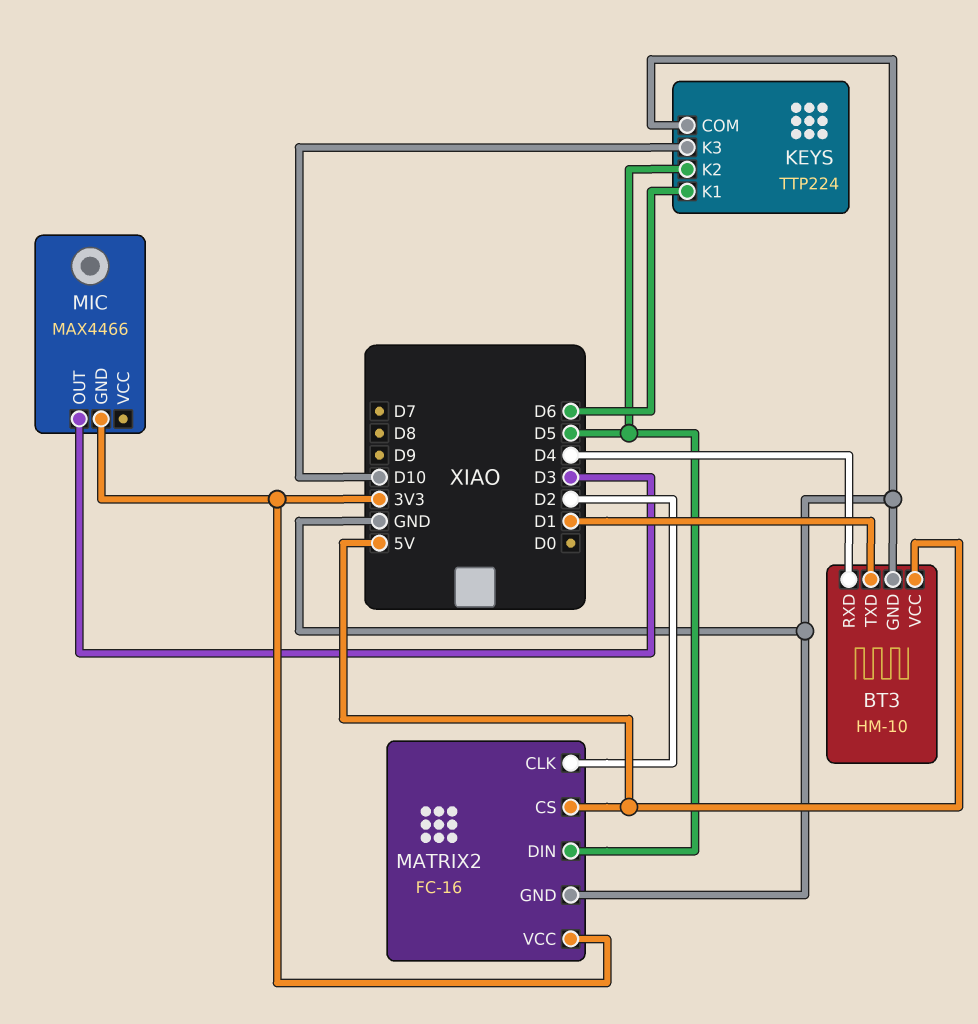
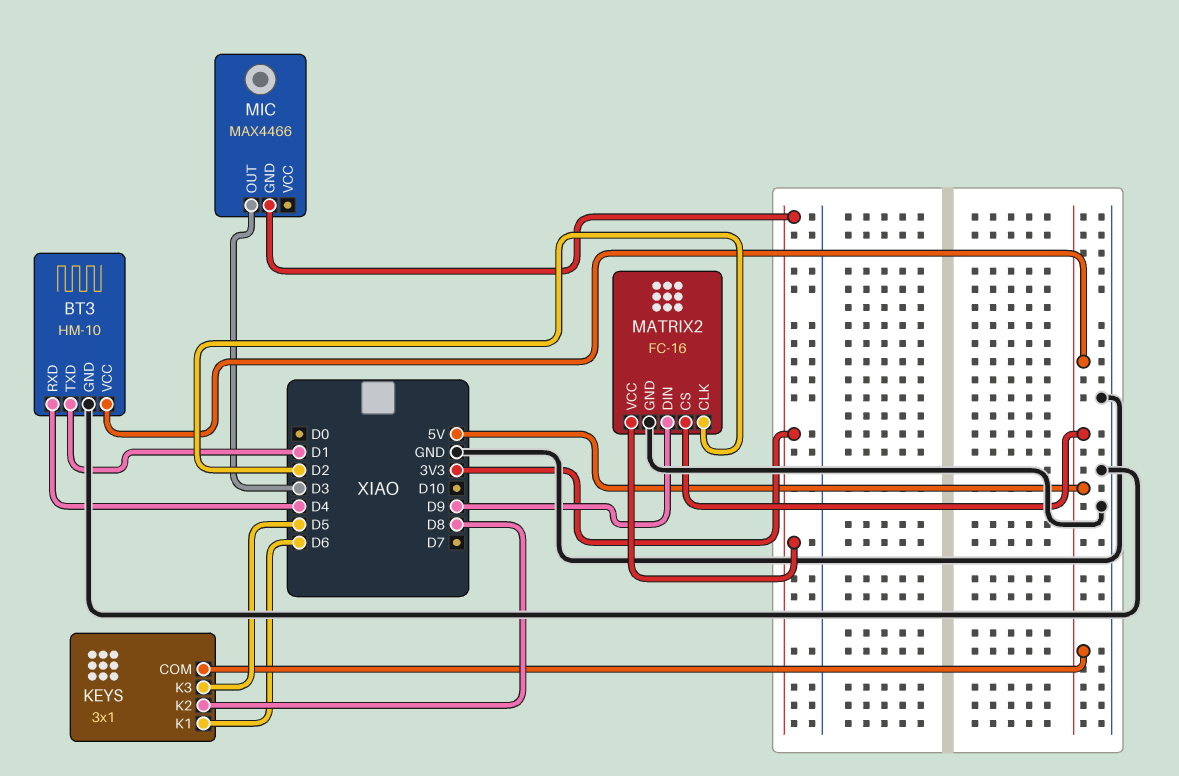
KEYS: TTP224 -> 3x1
KEYS pin COM: GND -> 5V
KEYS pin K2: D5 -> D8
KEYS pin K3: D10 -> D5
MATRIX2 pin DIN: D5 -> D9

